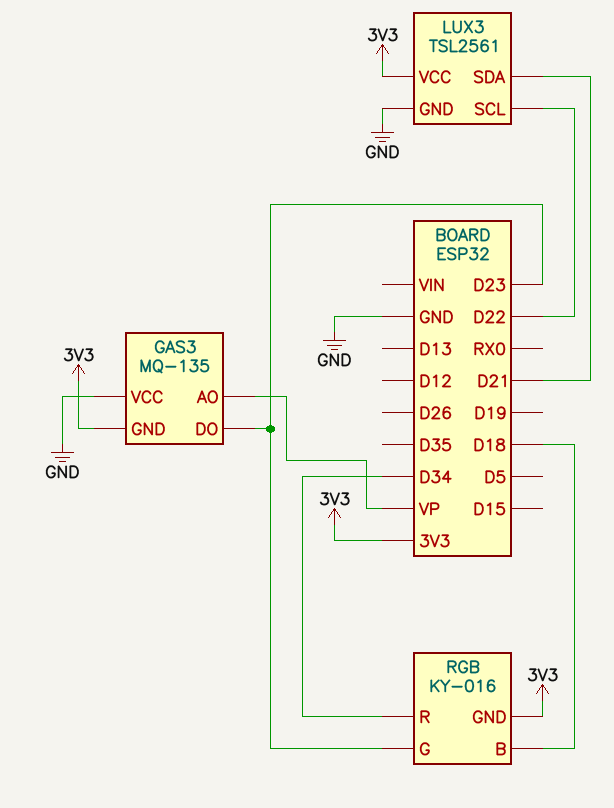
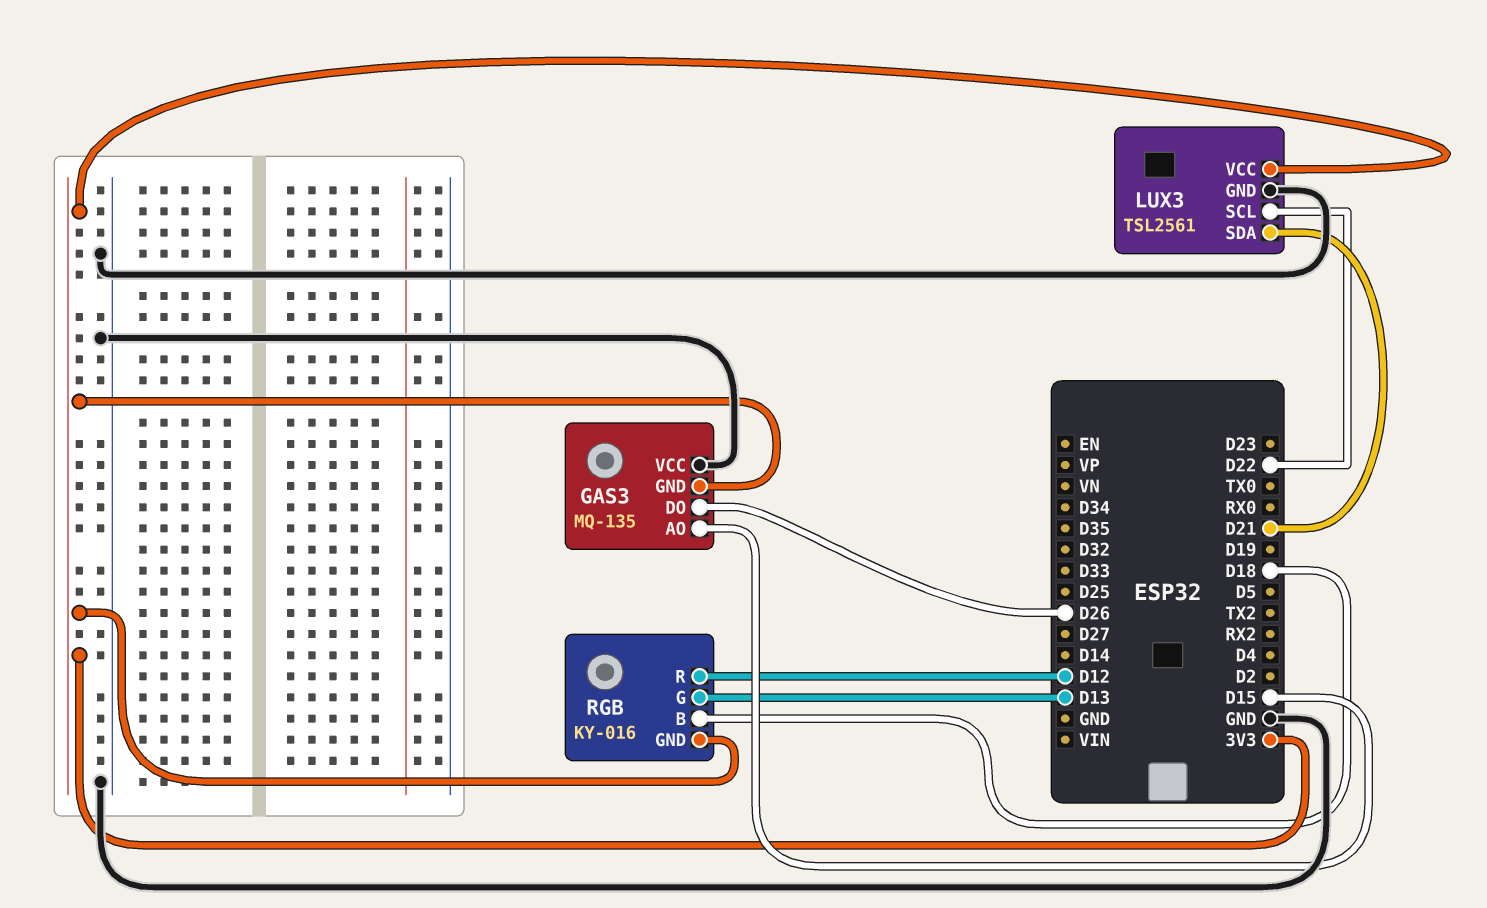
GAS3 pin AO: VP -> D15
GAS3 pin DO: D23 -> D26
RGB pin G: D23 -> D13
RGB pin R: D34 -> D12

